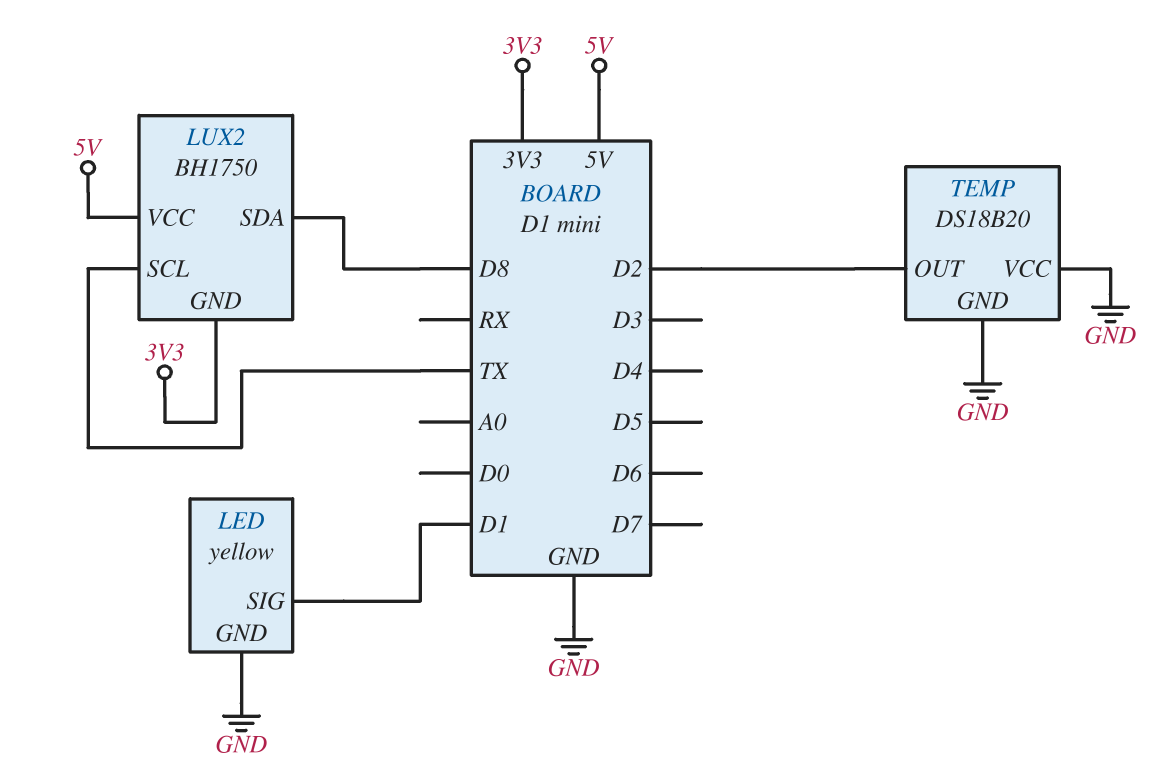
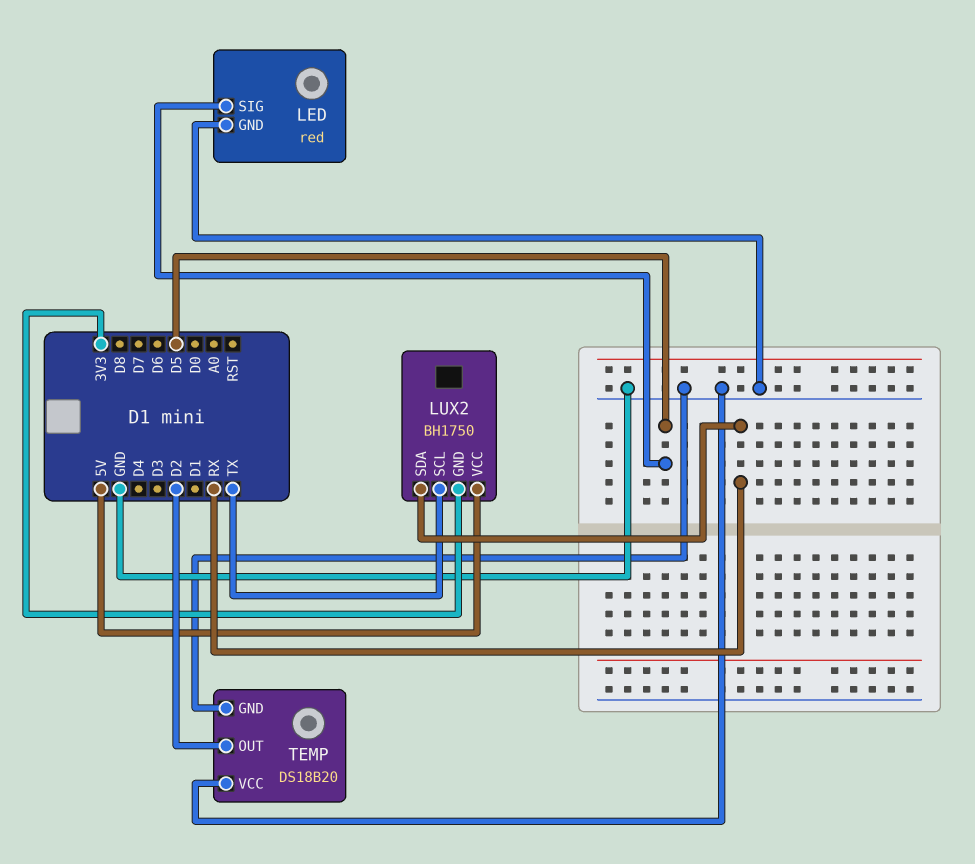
LED: yellow -> red
LED pin SIG: D1 -> D5
LUX2 pin SDA: D8 -> RX

